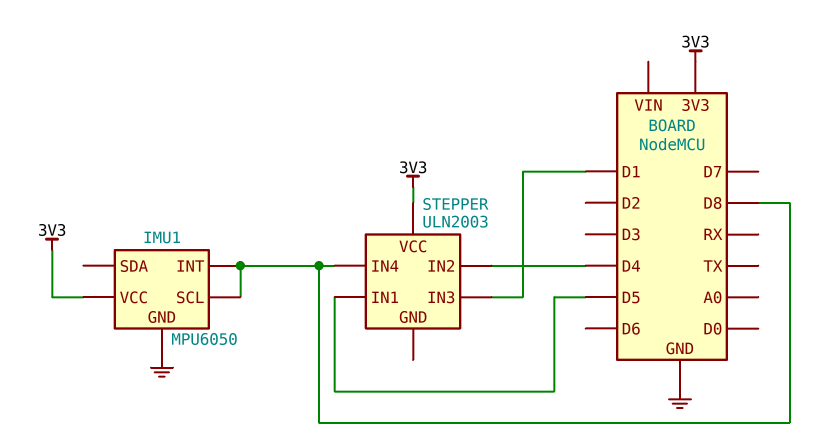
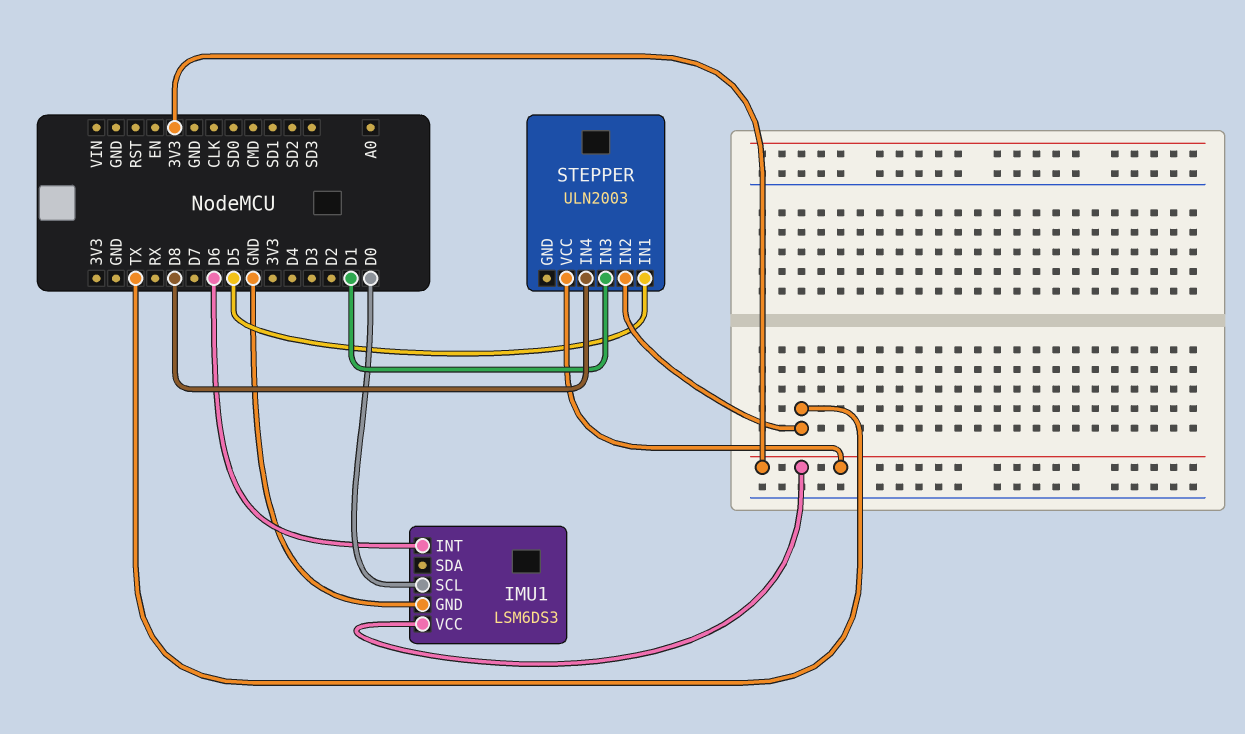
IMU1: MPU6050 -> LSM6DS3
IMU1 pin INT: D8 -> D6
IMU1 pin SCL: D8 -> D0
STEPPER pin IN2: D4 -> TX

